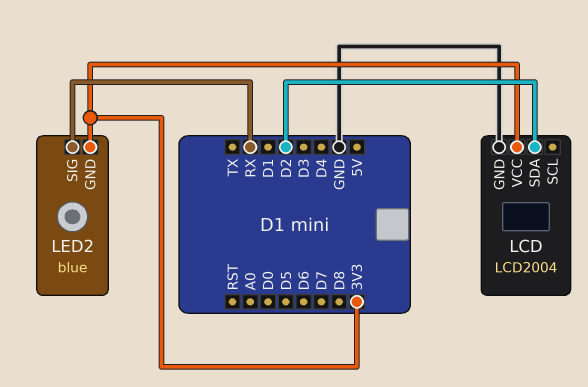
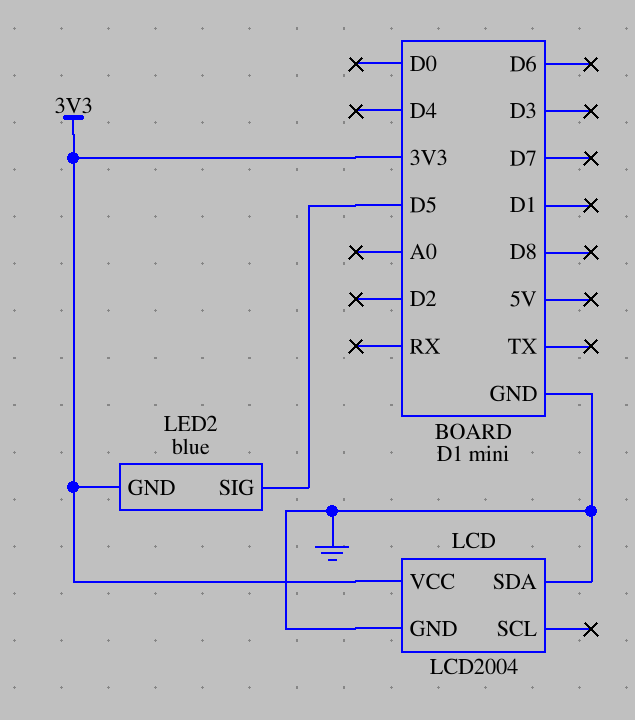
LCD pin SDA: D2 -> GND
LED2 pin SIG: RX -> D5

